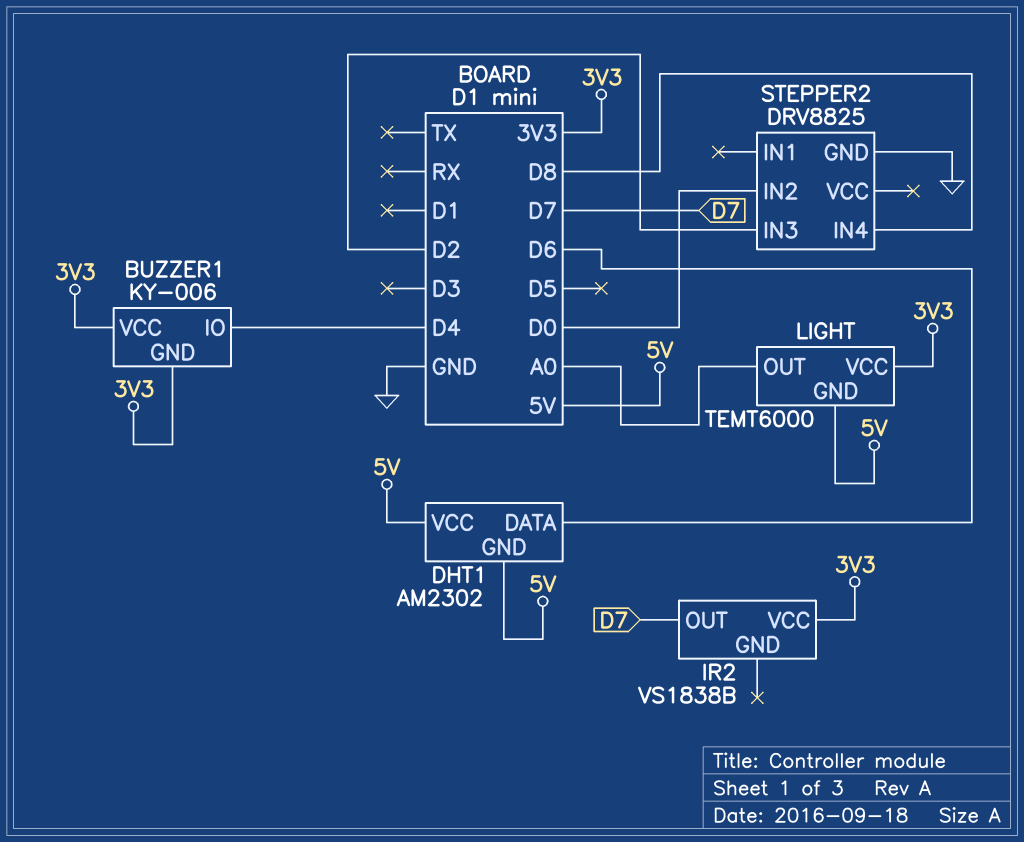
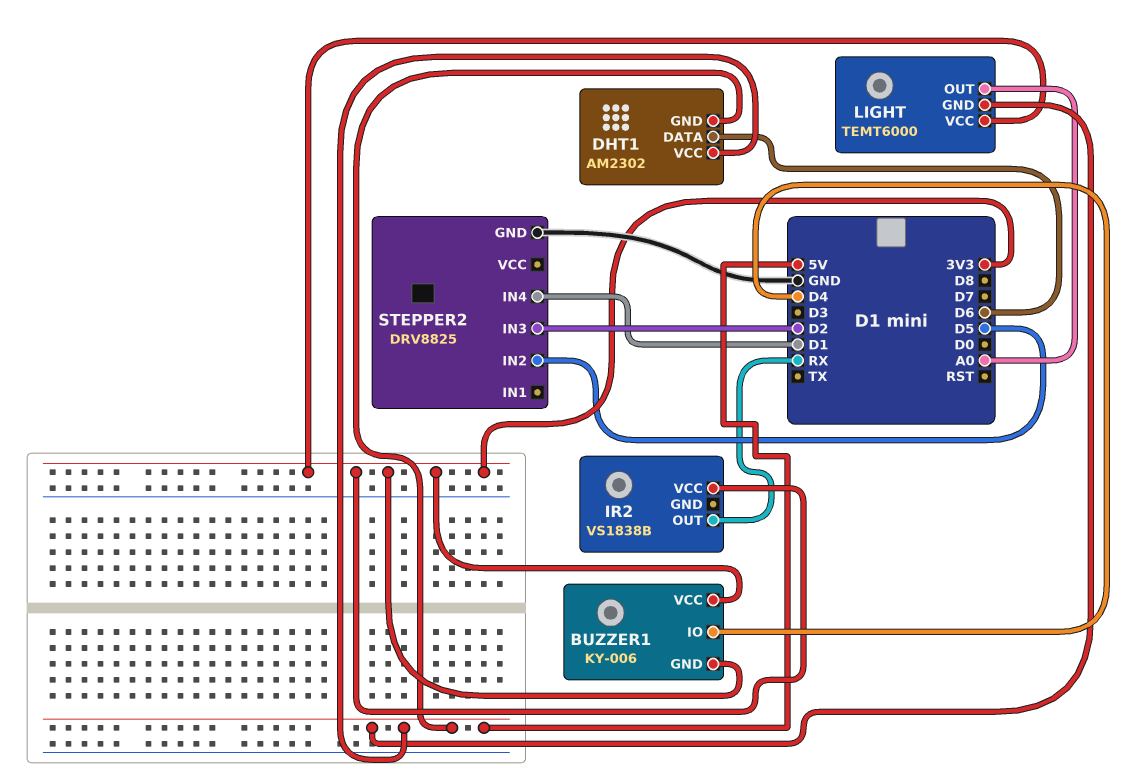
IR2 pin OUT: D7 -> RX
STEPPER2 pin IN2: D0 -> D5
STEPPER2 pin IN4: D8 -> D1

